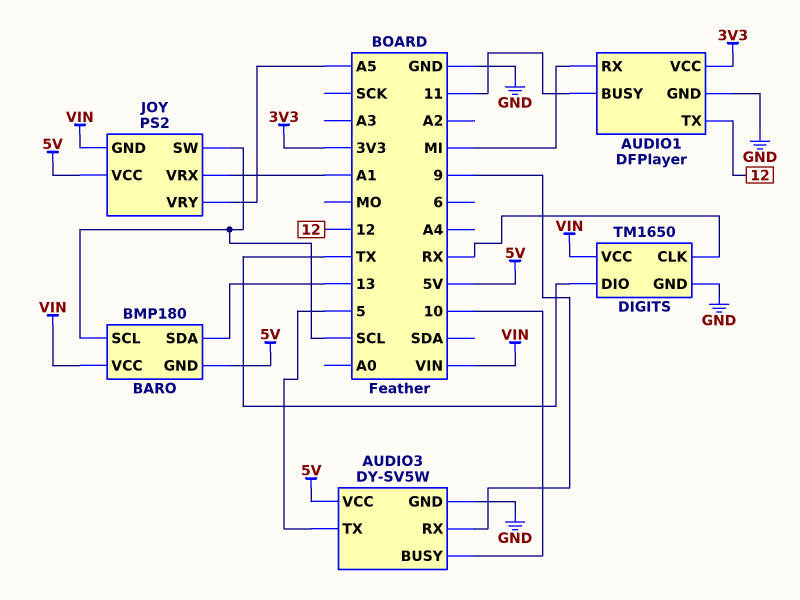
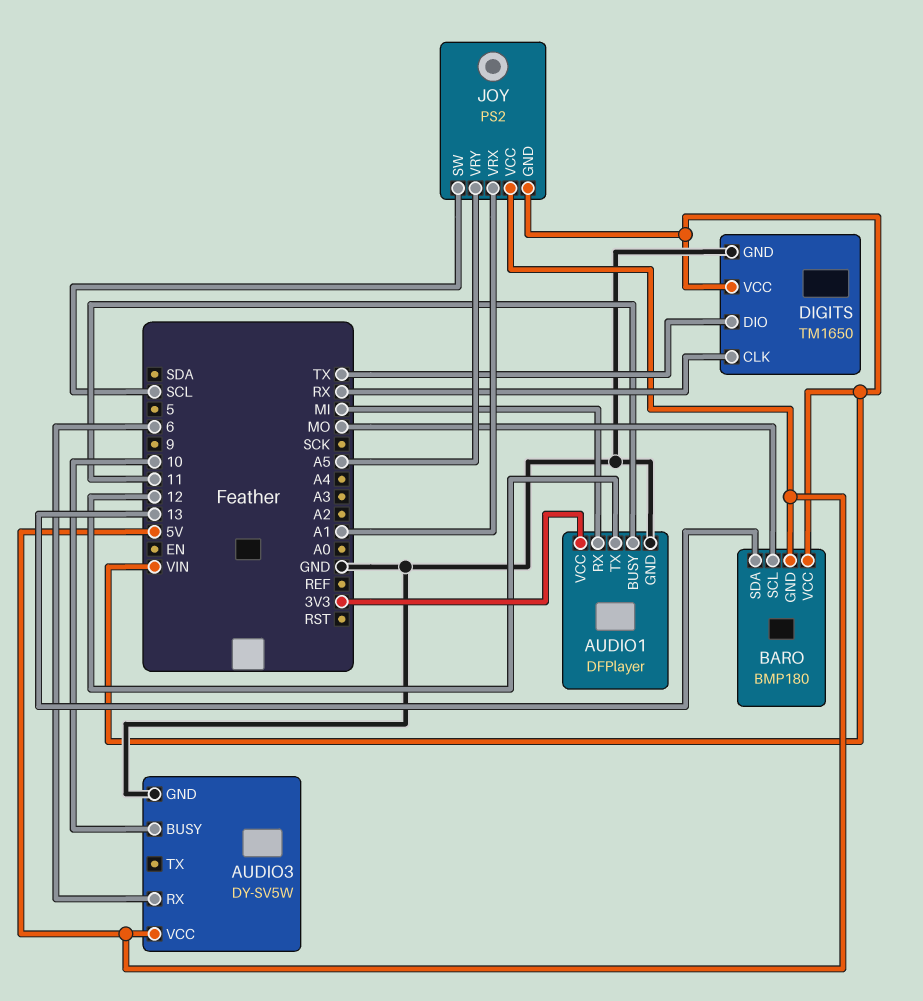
AUDIO3 pin RX: 9 -> 6
AUDIO3 pin TX: 5 -> none
BARO pin SCL: SCL -> MO

